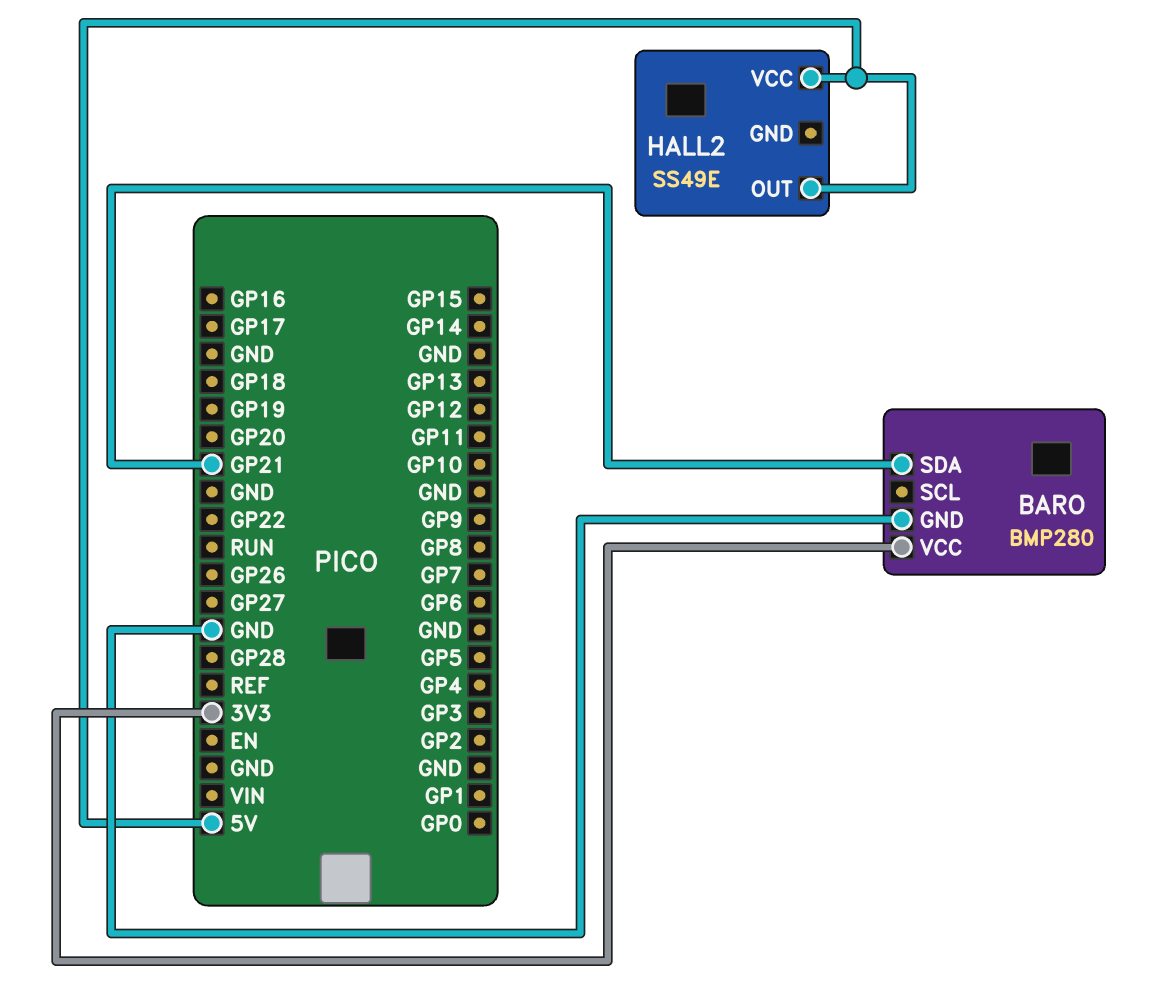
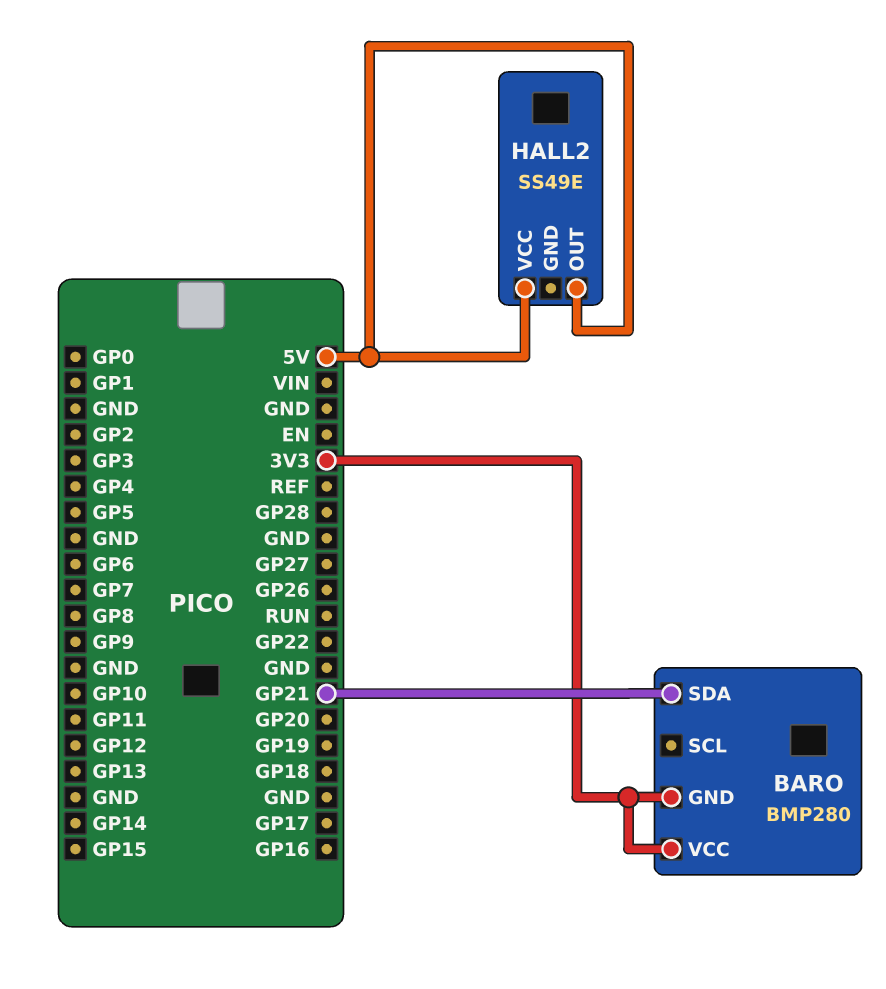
BARO pin GND: GND -> 3V3

